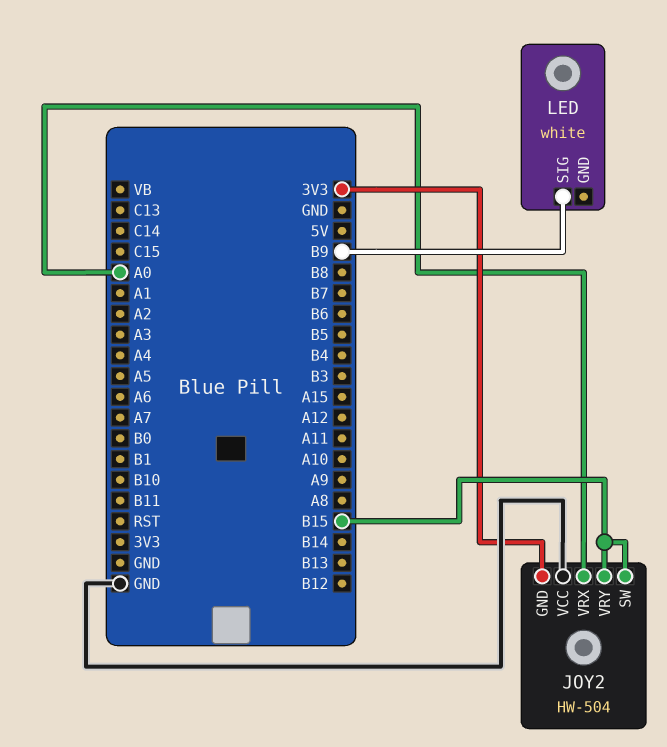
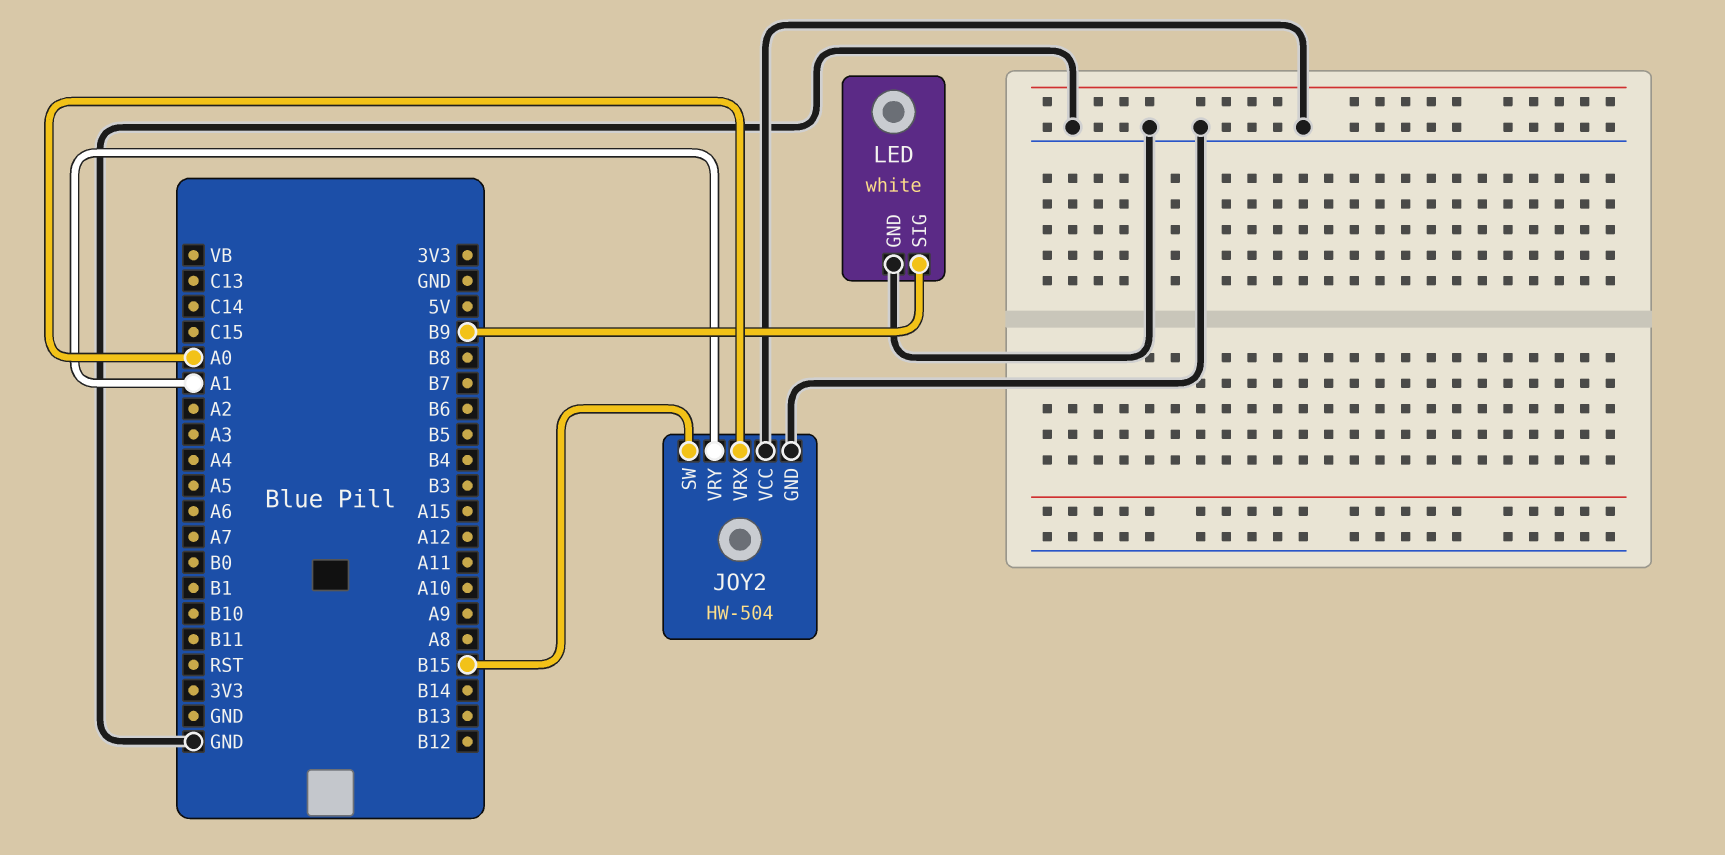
JOY2 pin GND: 3V3 -> GND
JOY2 pin VRY: B15 -> A1
LED pin GND: none -> GND

